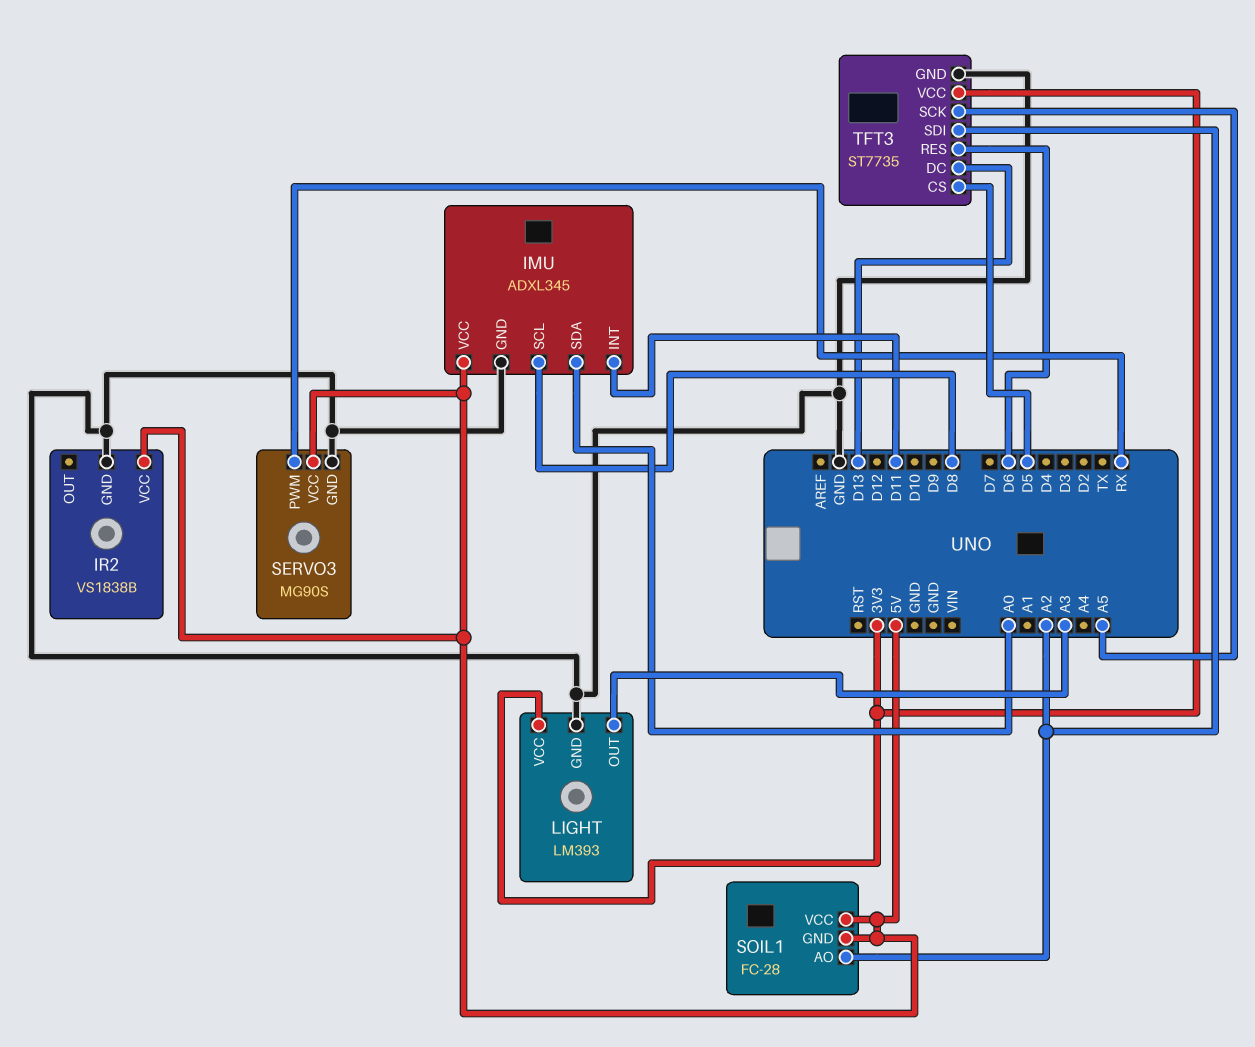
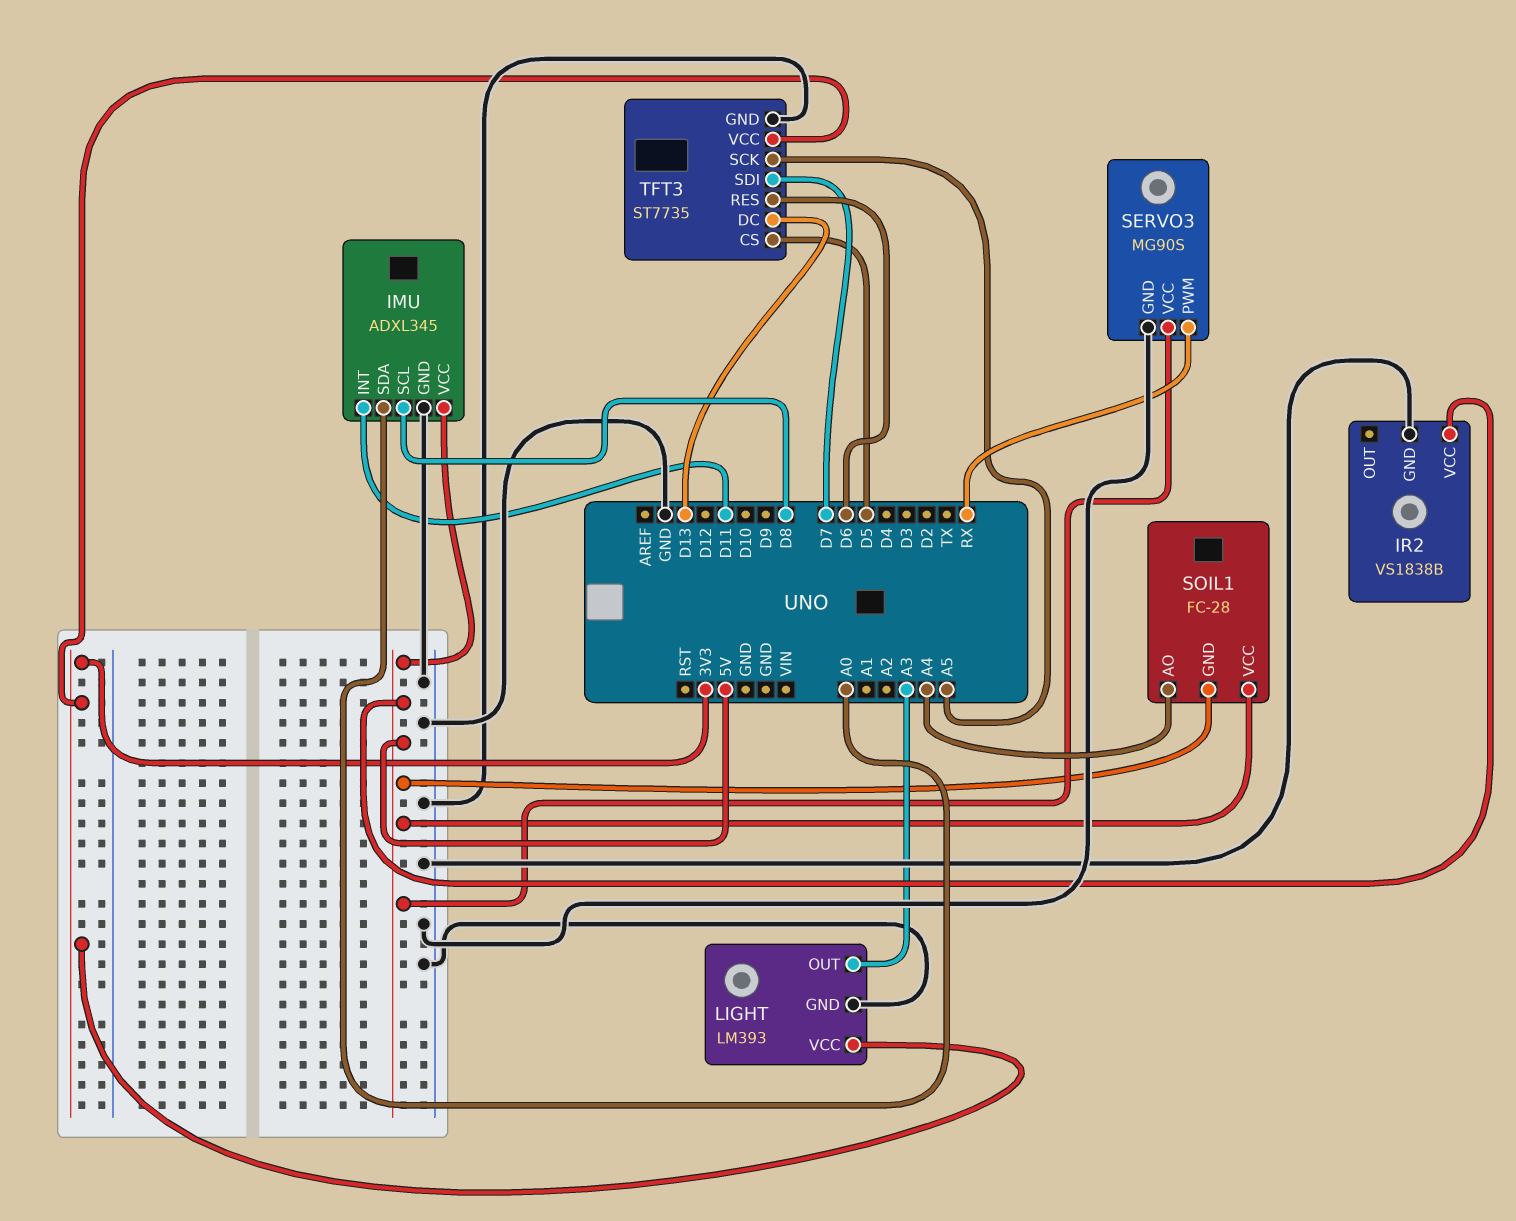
SOIL1 pin AO: A2 -> A4
TFT3 pin SDI: A2 -> D7

